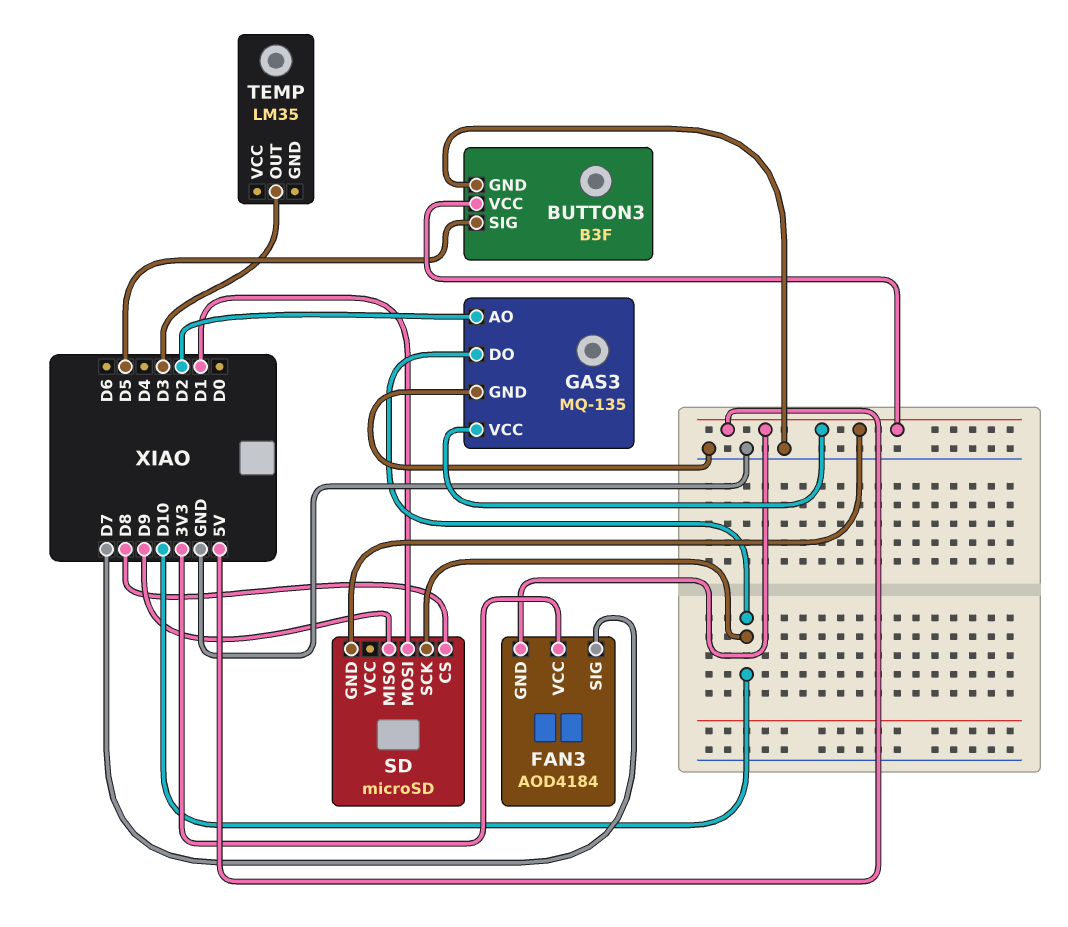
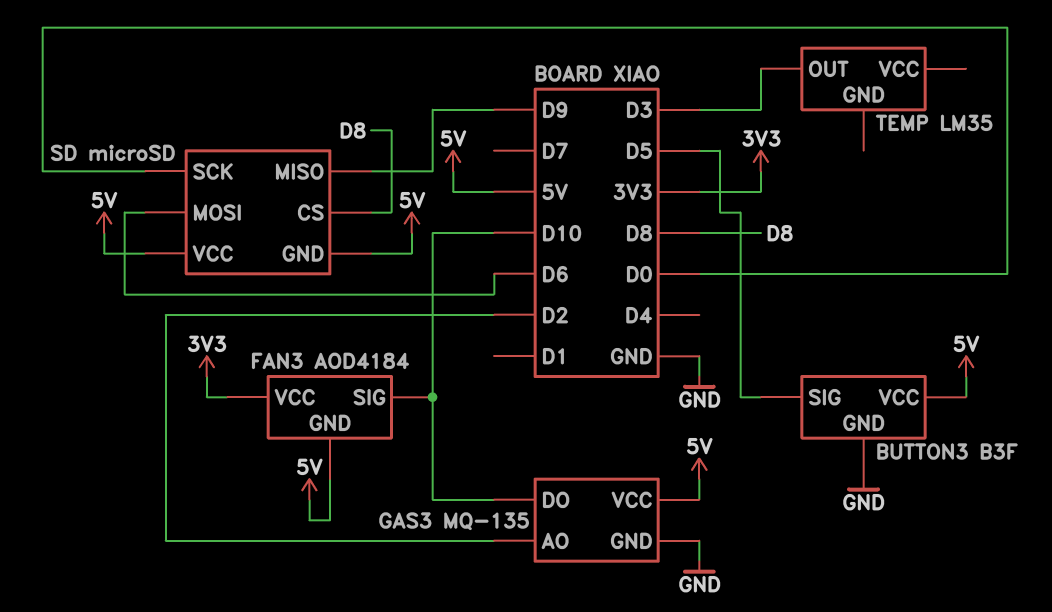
FAN3 pin SIG: D7 -> D10
SD pin MOSI: D1 -> D6
SD pin SCK: D10 -> D0
SD pin VCC: none -> 5V

